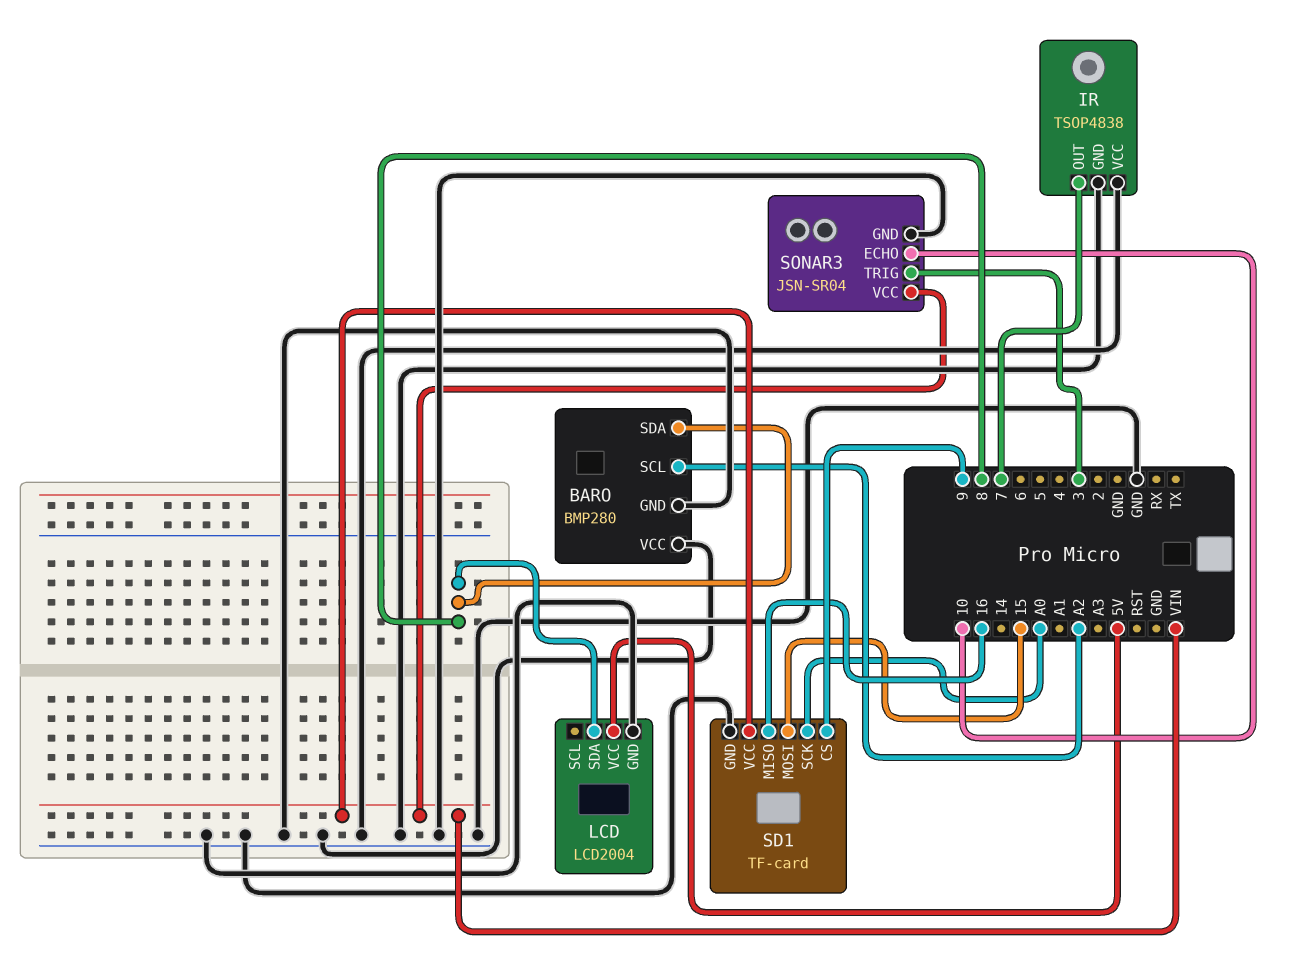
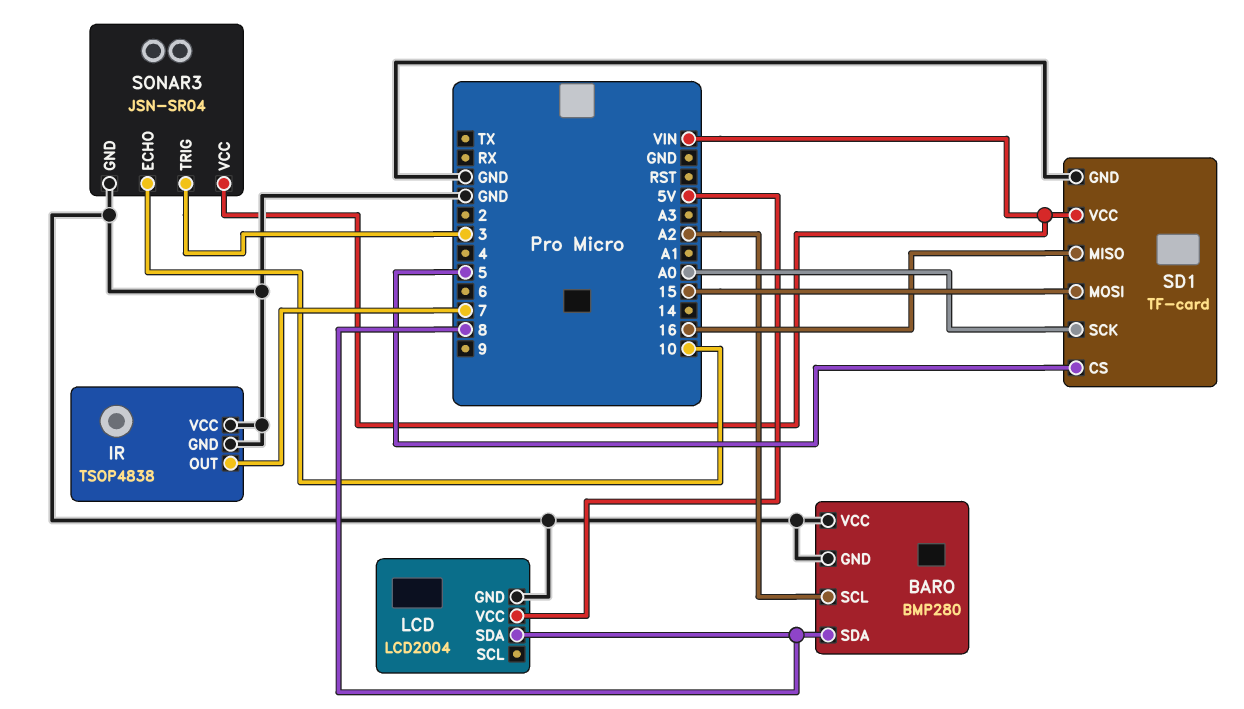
SD1 pin CS: 9 -> 5

